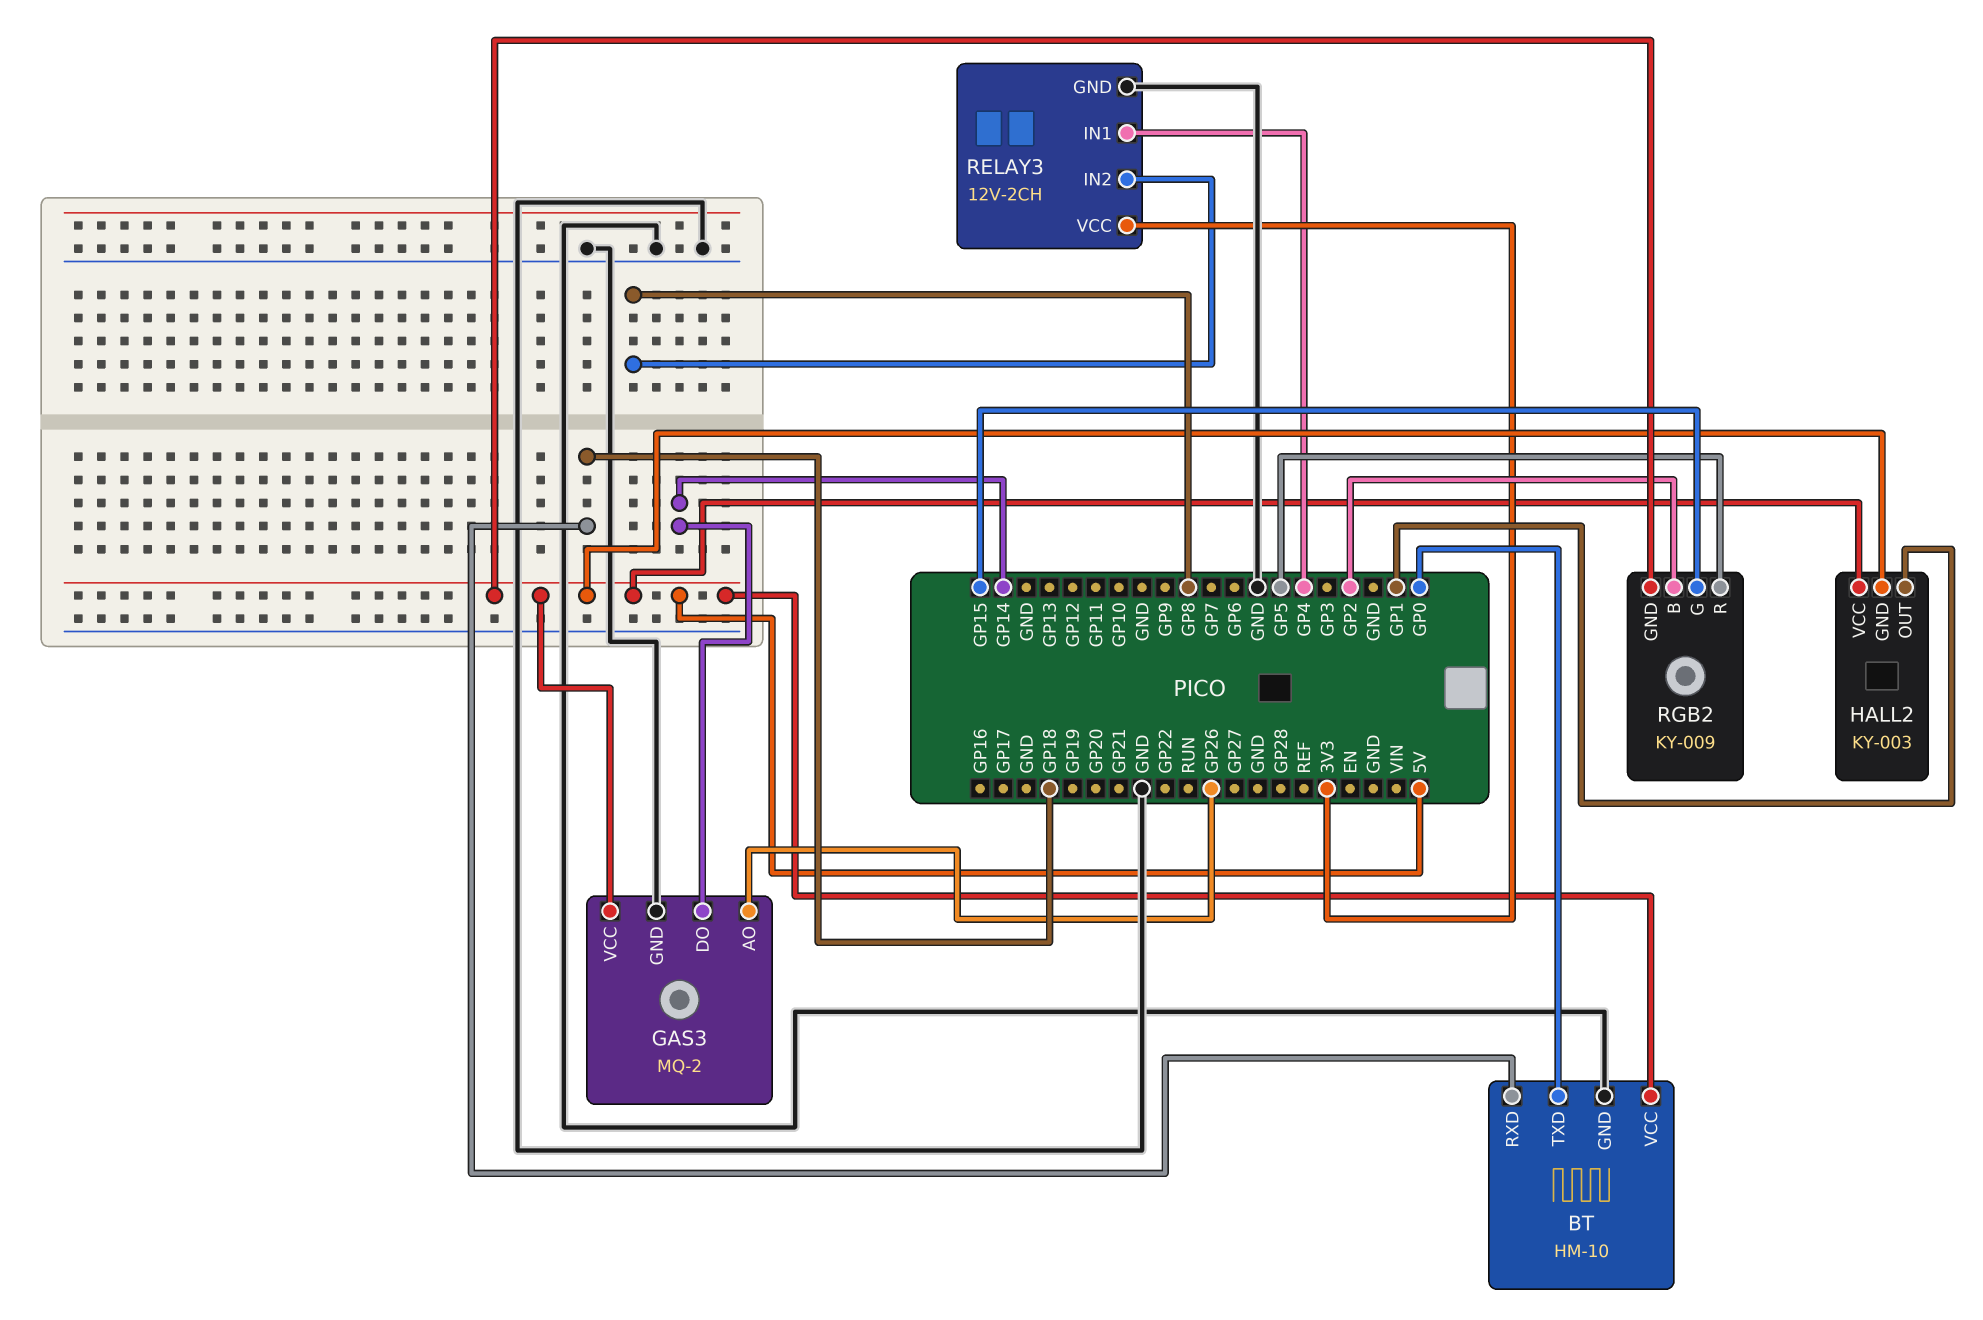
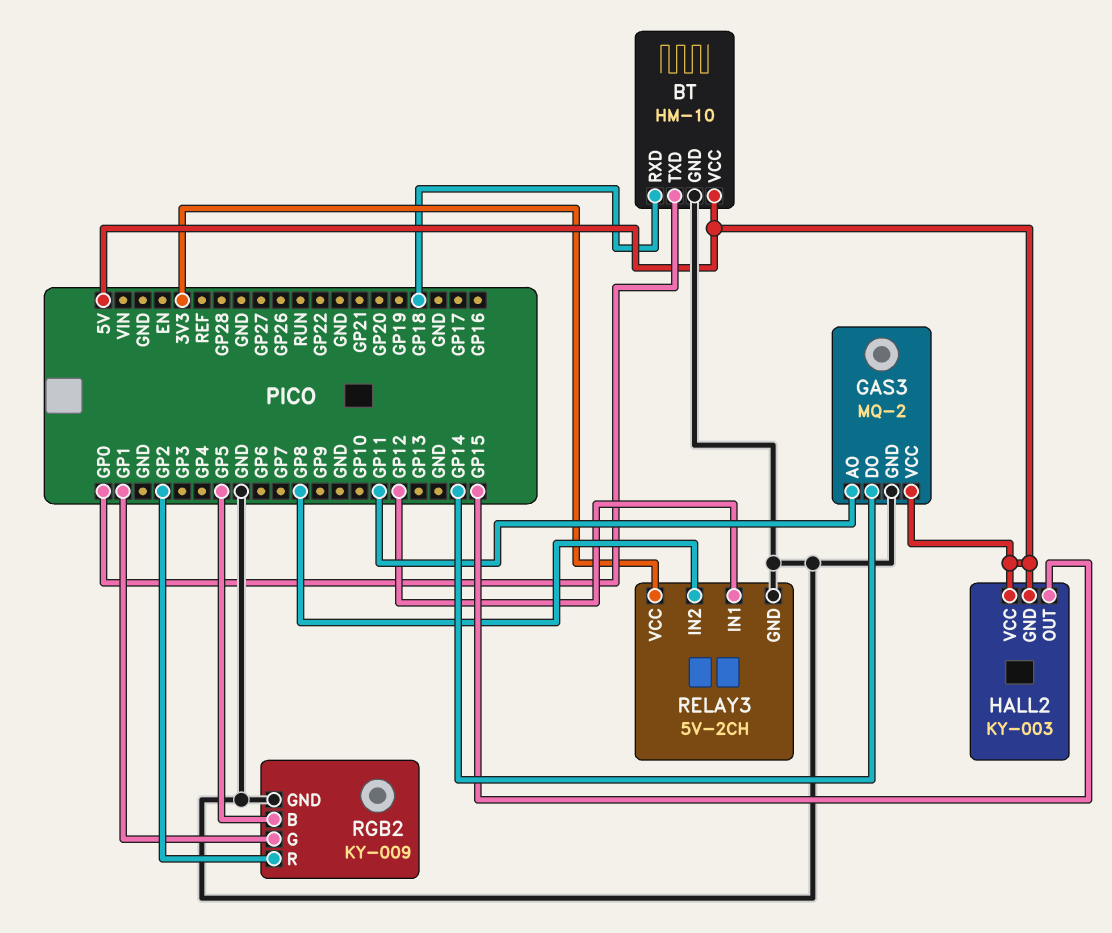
GAS3 pin AO: GP26 -> GP11
HALL2 pin OUT: GP1 -> GP15
RELAY3: 12V-2CH -> 5V-2CH
RELAY3 pin IN1: GP4 -> GP12
RGB2 pin B: GP2 -> GP5
RGB2 pin G: GP15 -> GP1
RGB2 pin GND: 5V -> GND
RGB2 pin R: GP5 -> GP2

